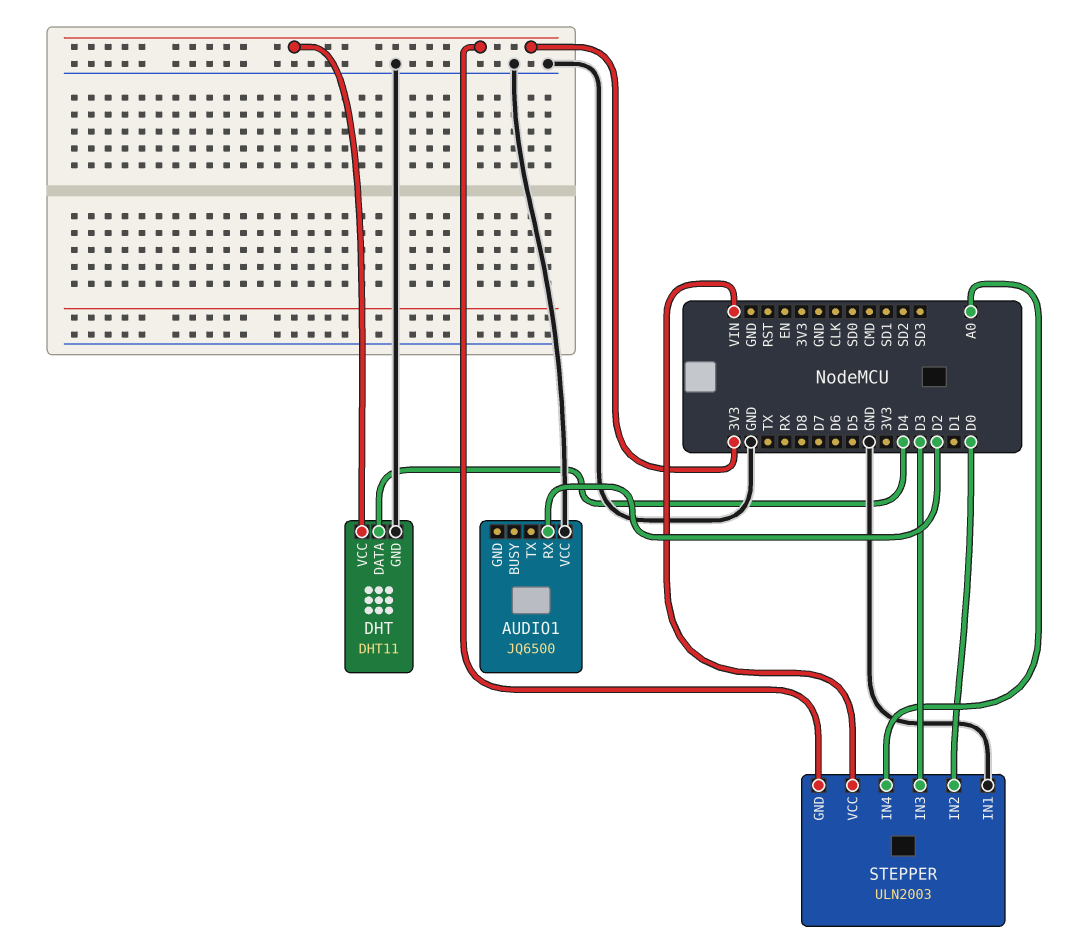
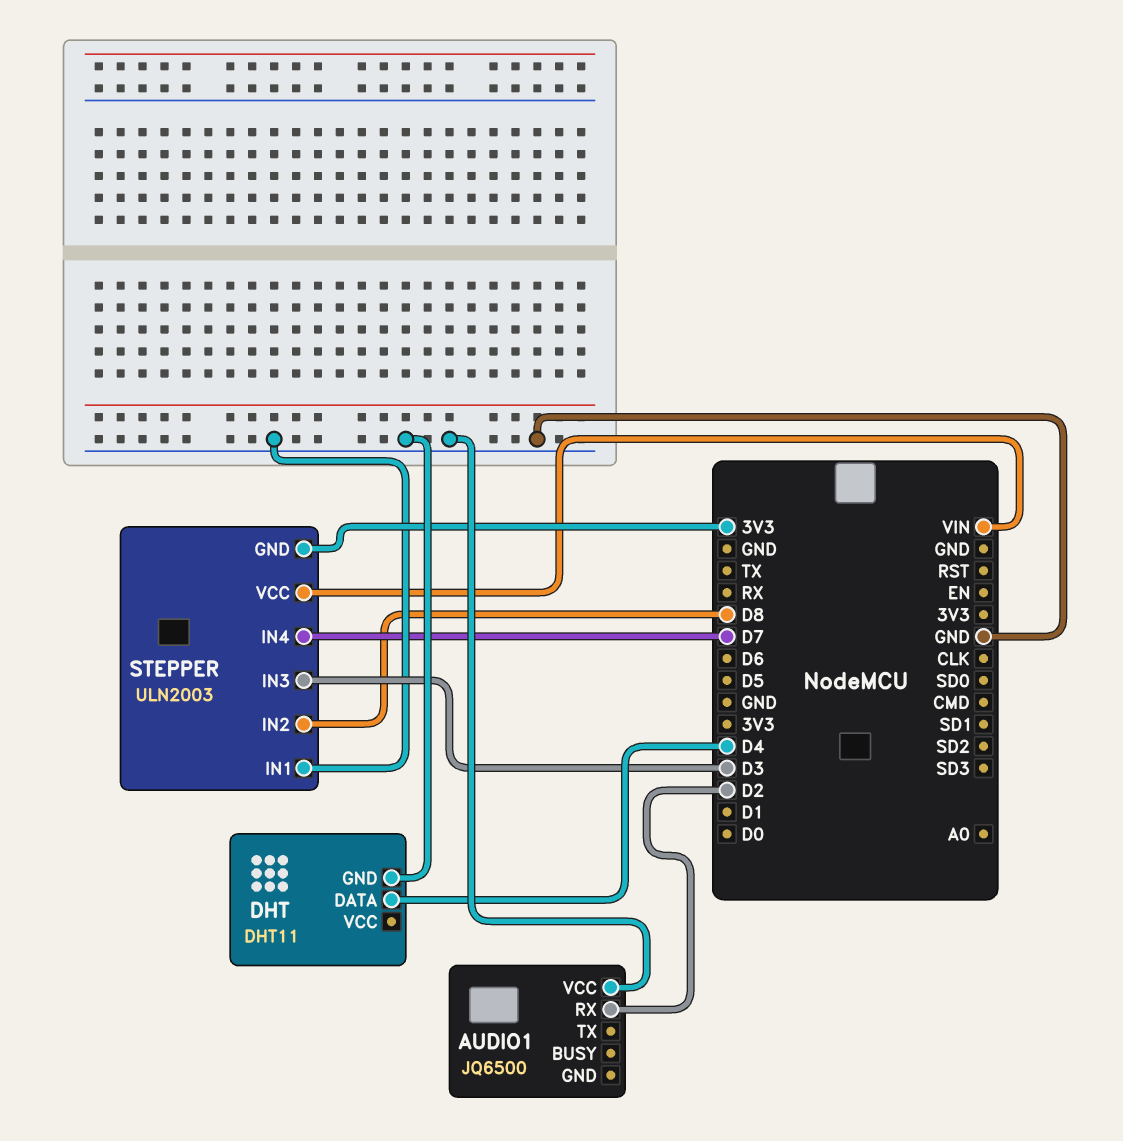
DHT pin VCC: 3V3 -> none
STEPPER pin IN2: D0 -> D8
STEPPER pin IN4: A0 -> D7

